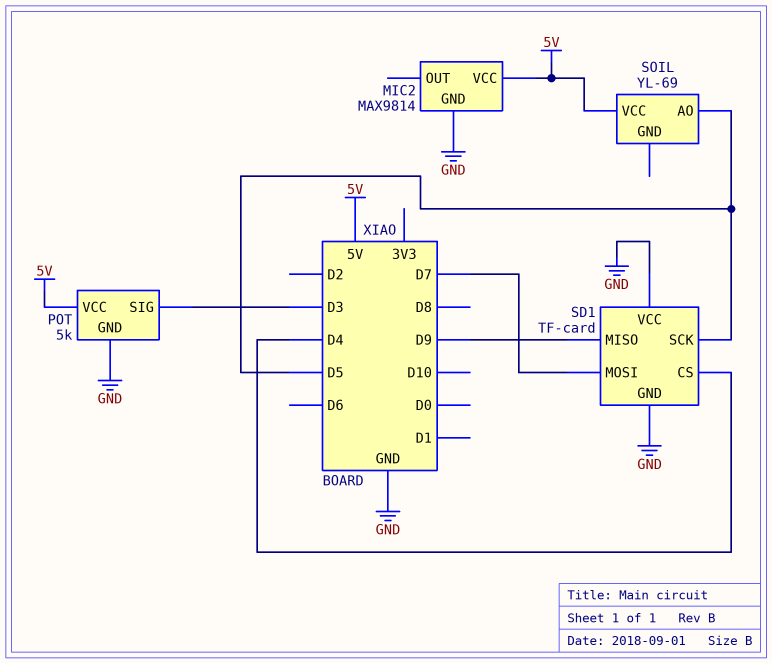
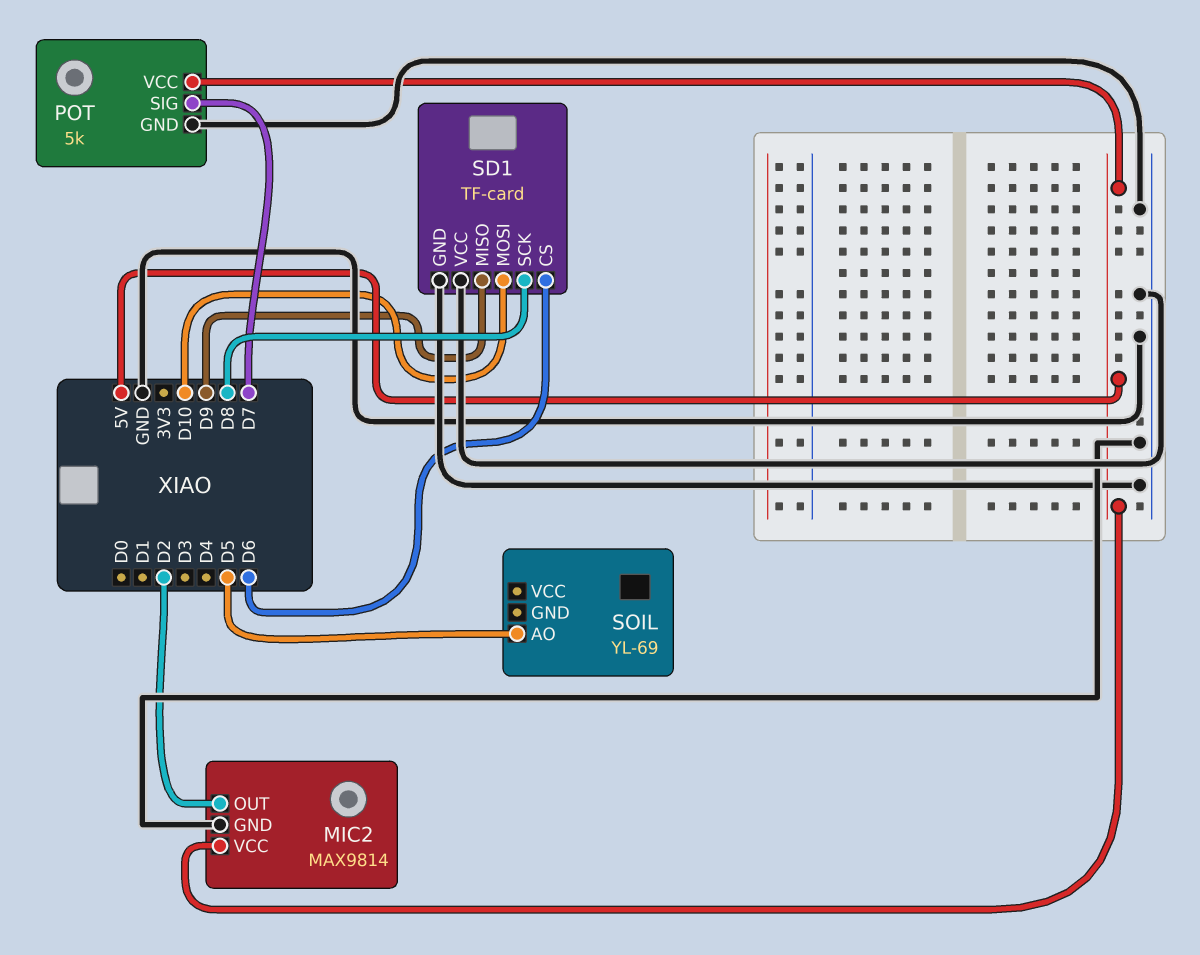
MIC2 pin OUT: none -> D2
POT pin SIG: D3 -> D7
SD1 pin CS: D4 -> D6
SD1 pin MOSI: D7 -> D10
SD1 pin SCK: D5 -> D8
SOIL pin VCC: 5V -> none

